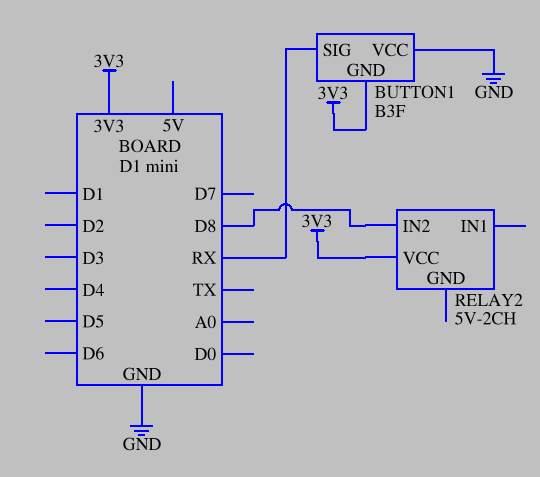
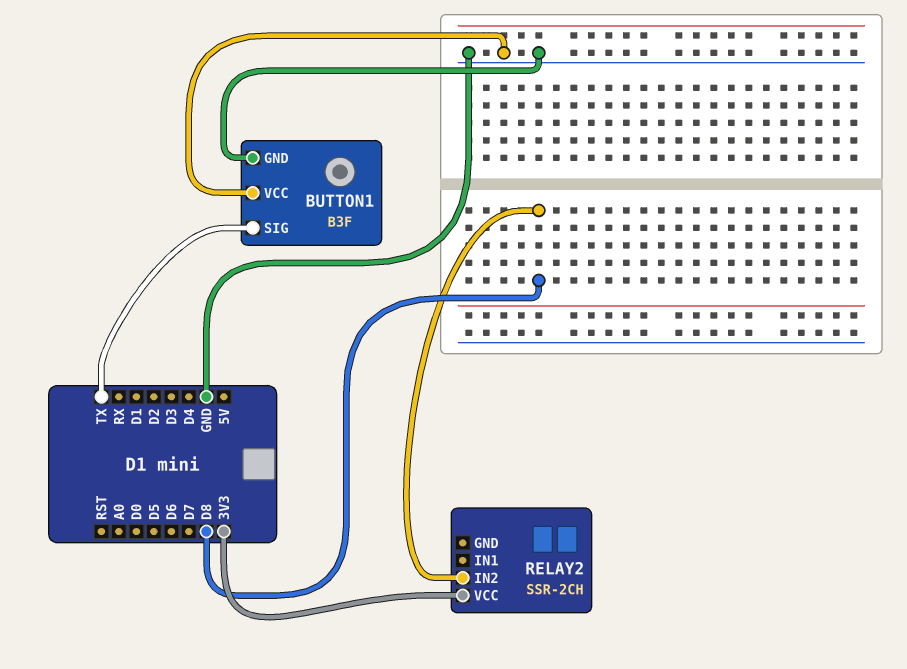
BUTTON1 pin GND: 3V3 -> GND
BUTTON1 pin SIG: RX -> TX
RELAY2: 5V-2CH -> SSR-2CH

